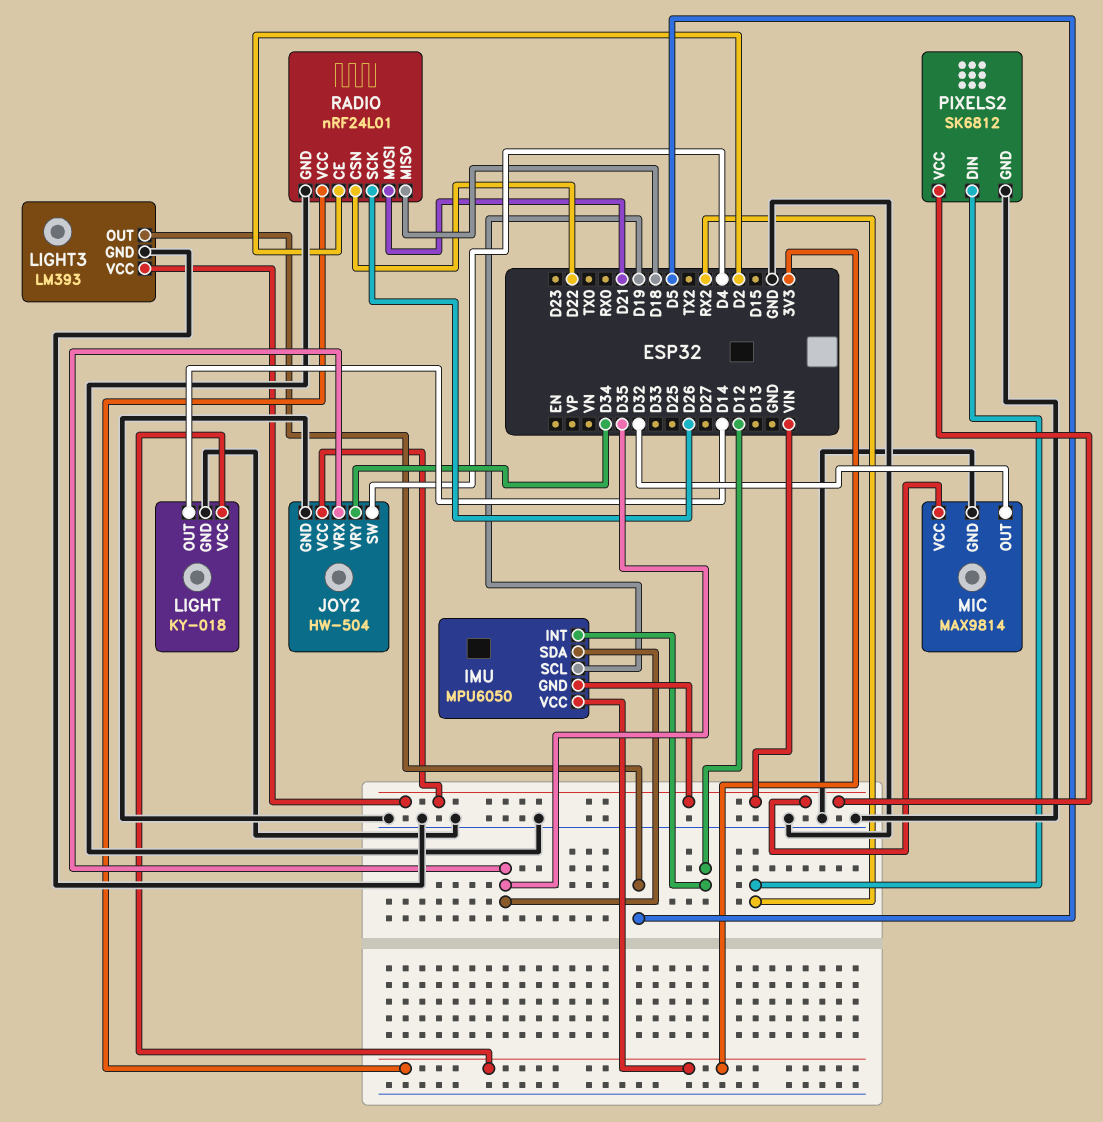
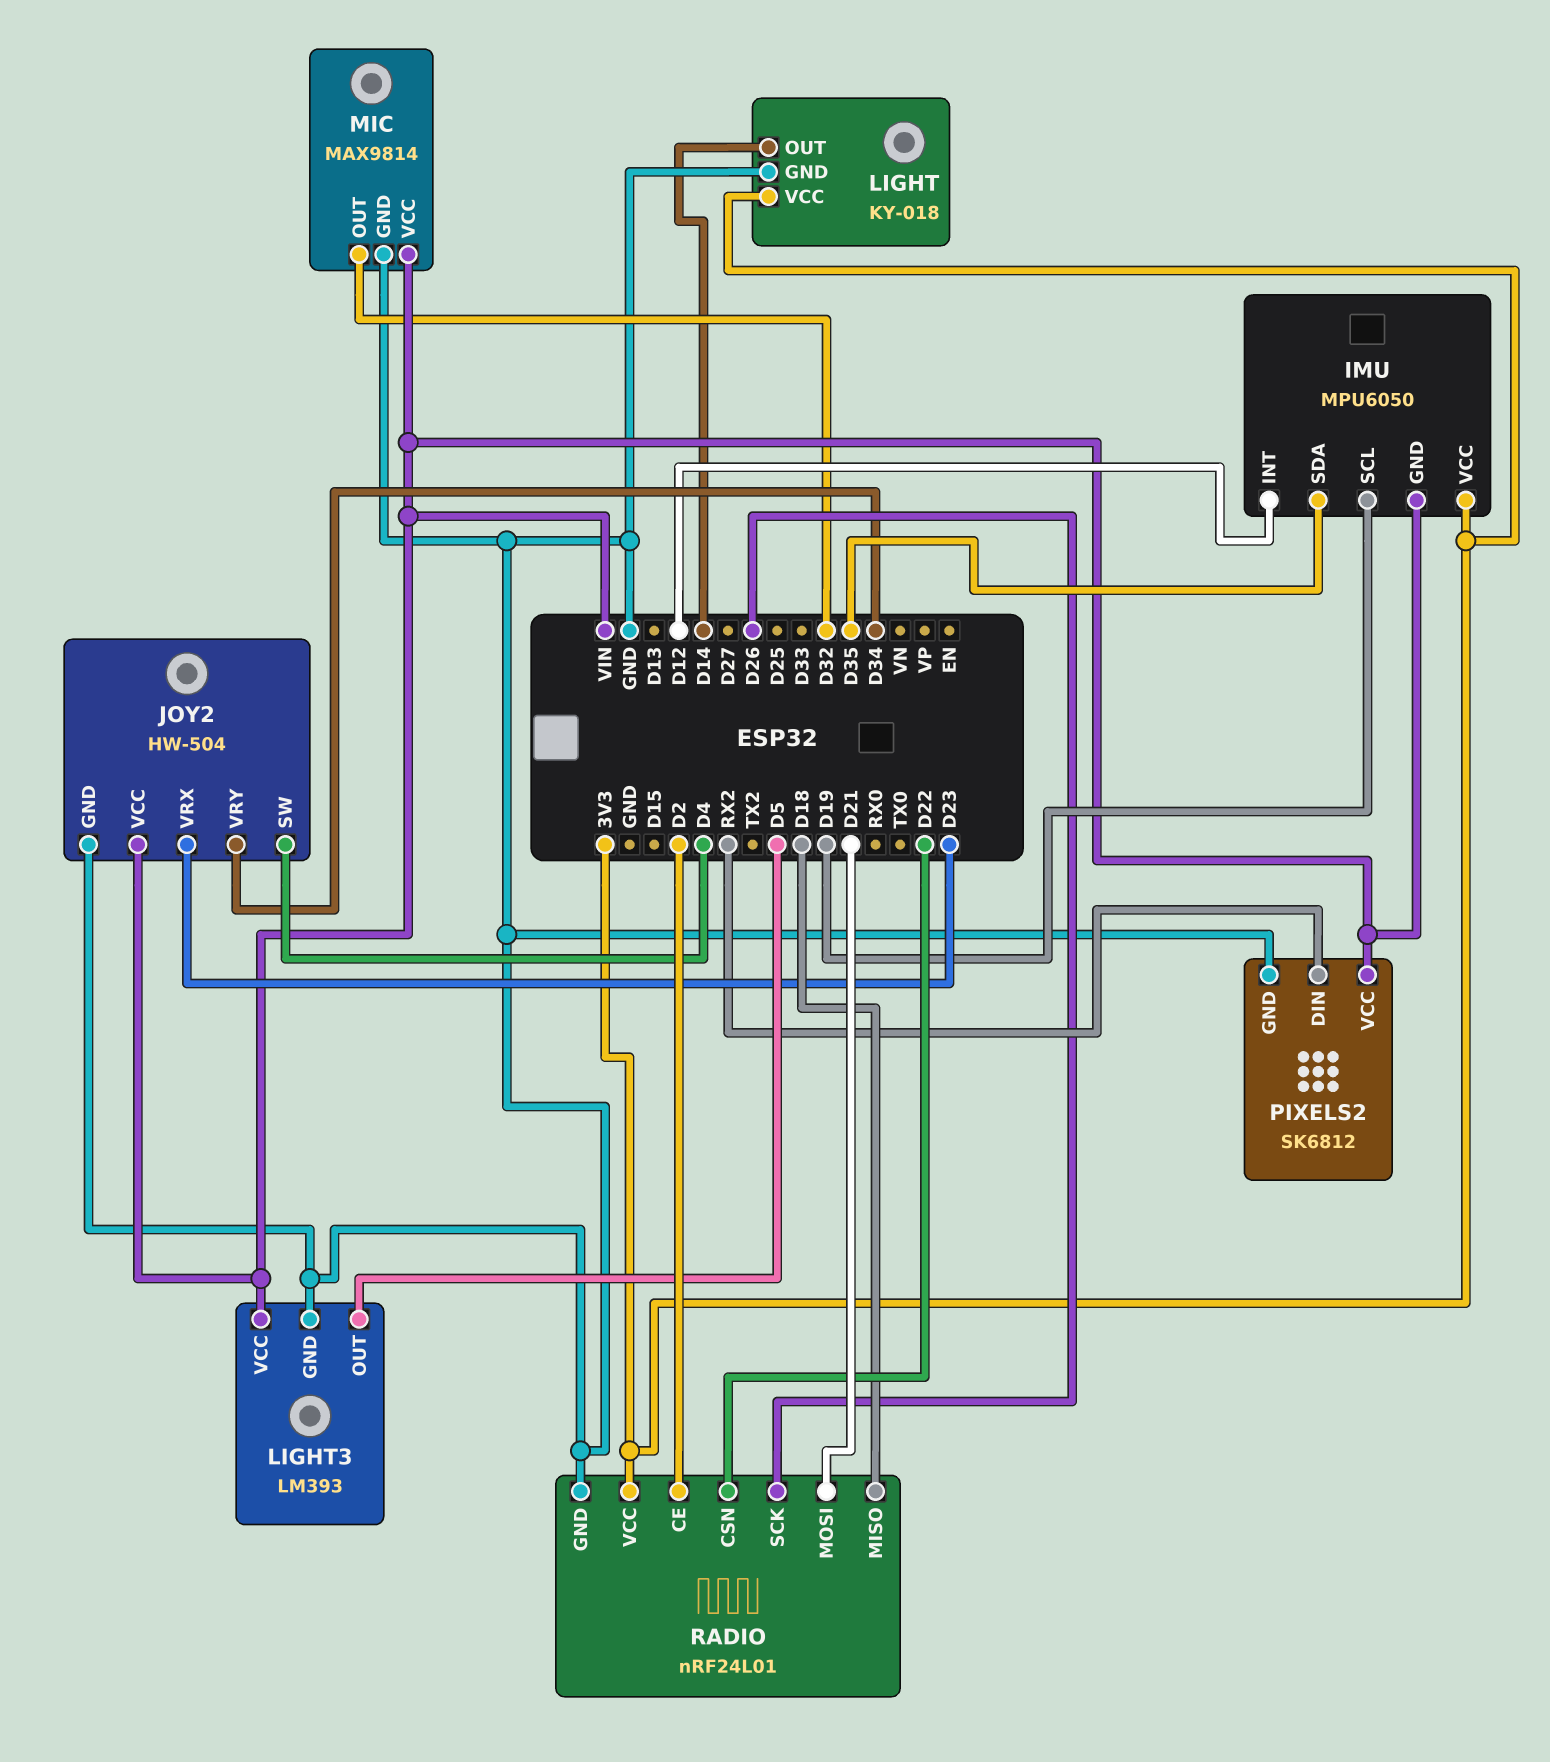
JOY2 pin VRX: D35 -> D23

